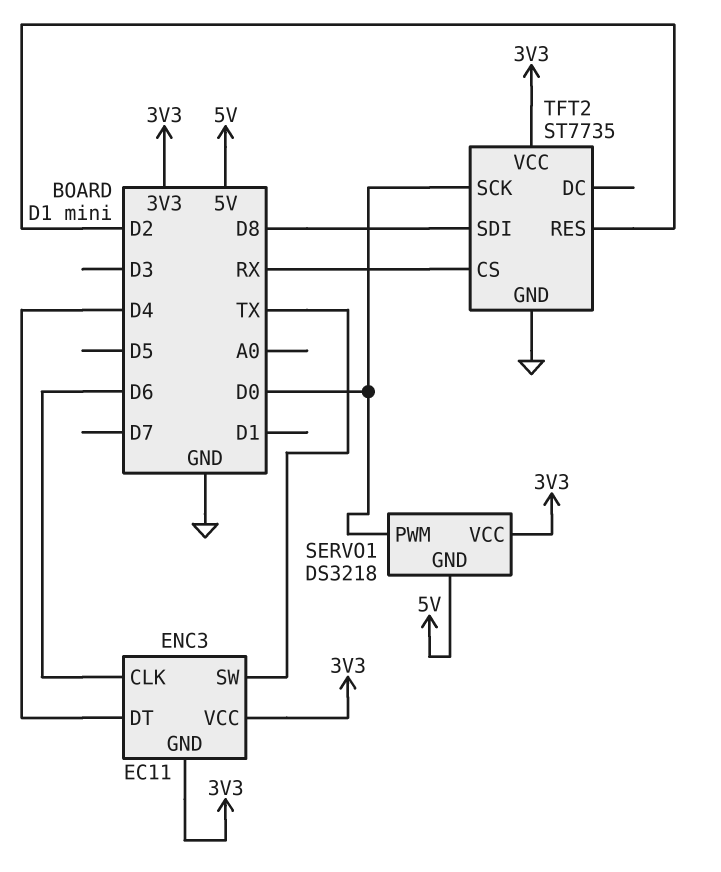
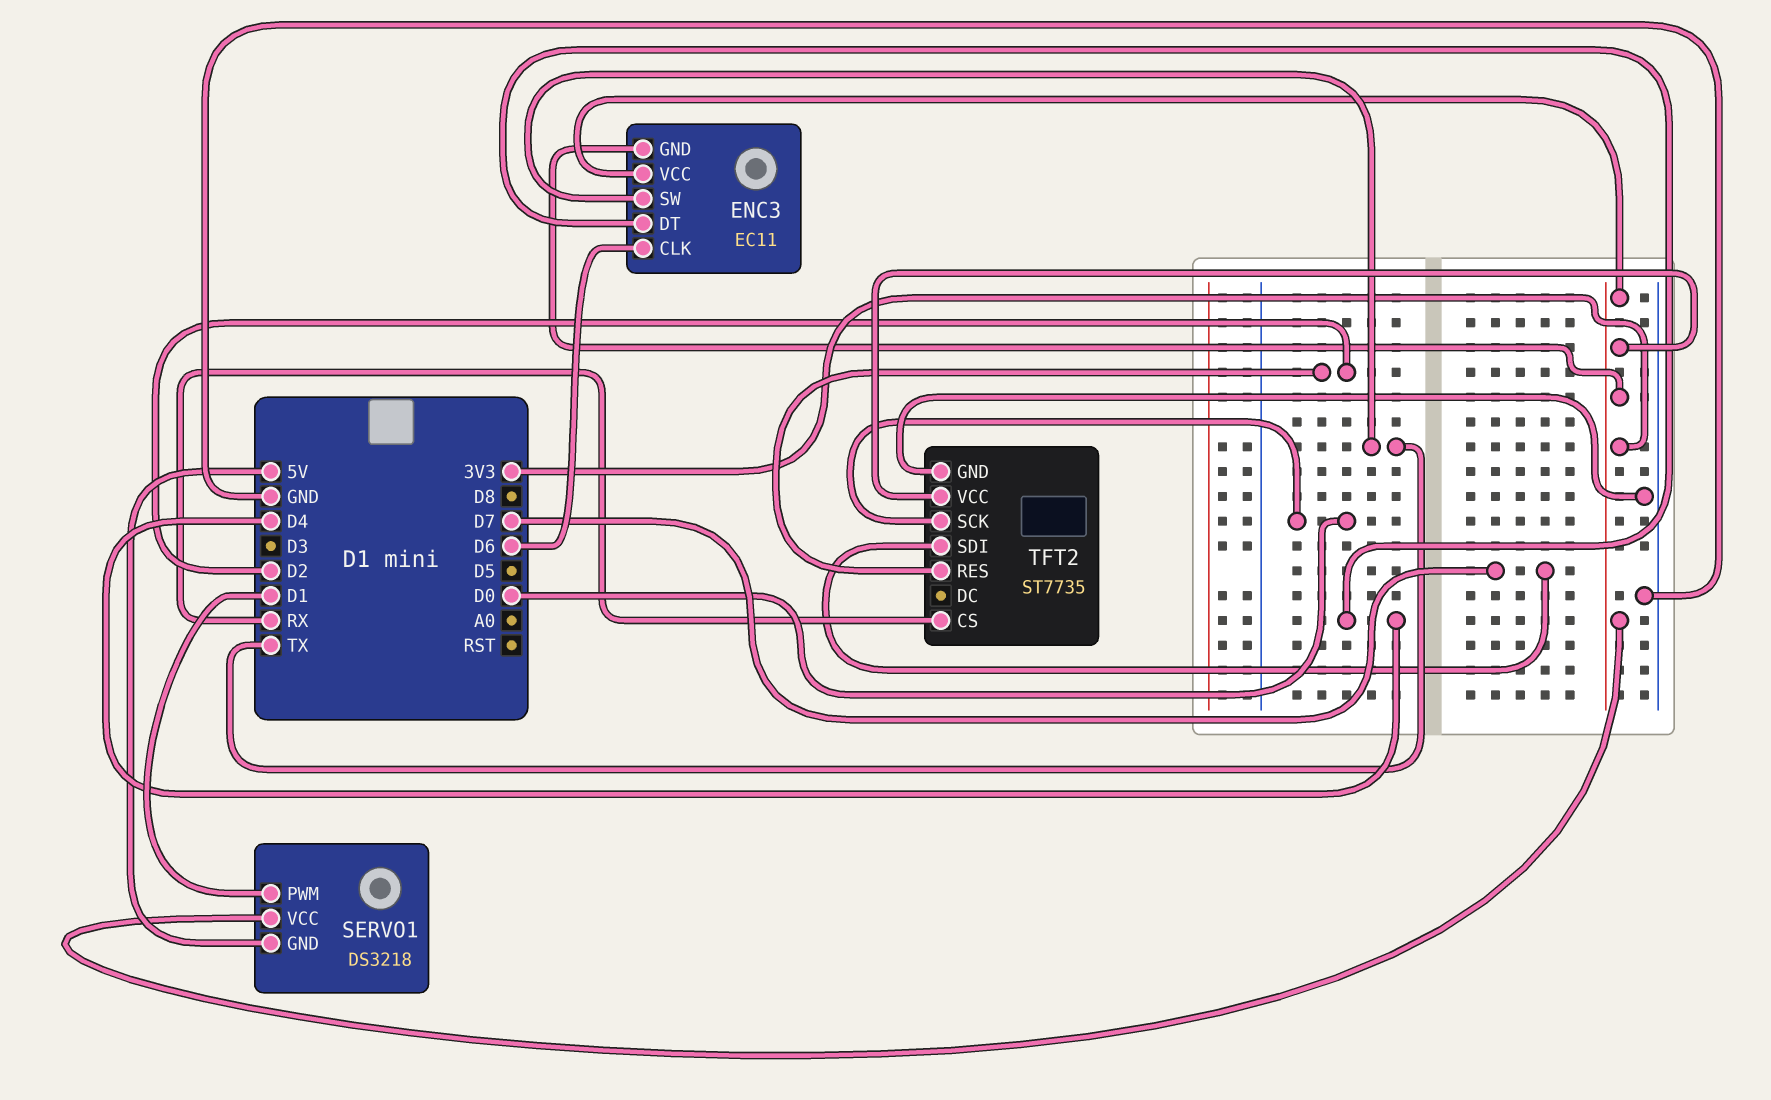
SERVO1 pin PWM: D0 -> D1
TFT2 pin SDI: D8 -> D7

